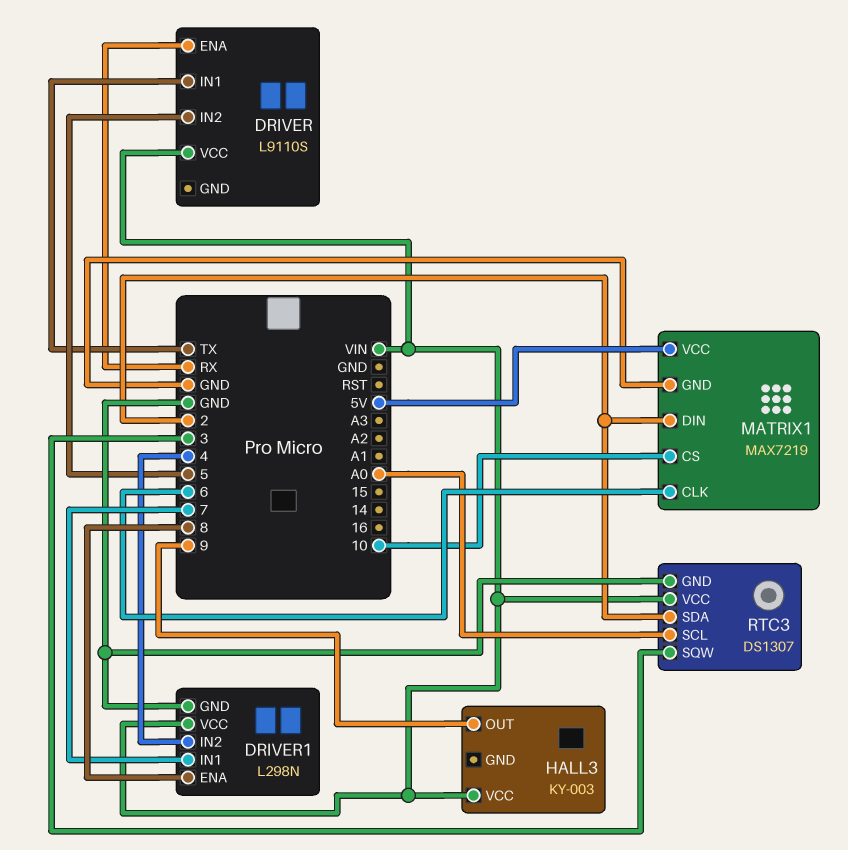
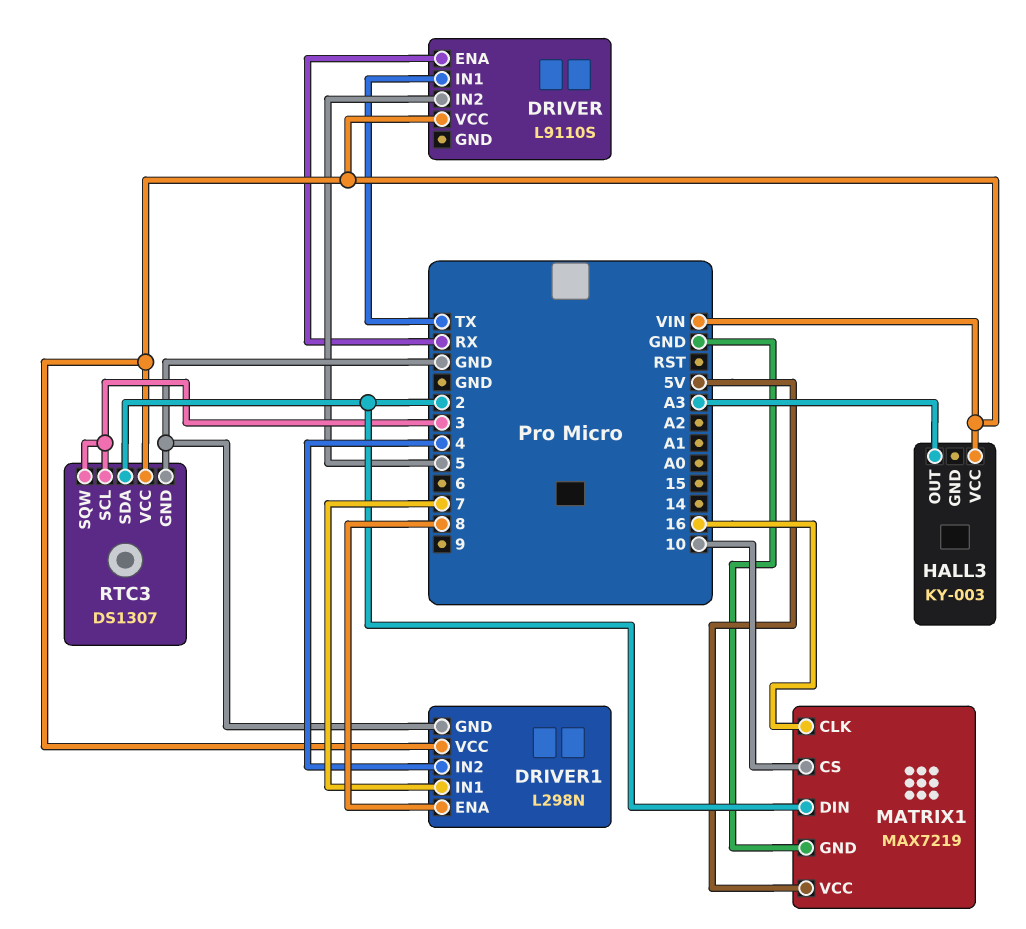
HALL3 pin OUT: 9 -> A3
MATRIX1 pin CLK: 6 -> 16
RTC3 pin SCL: A0 -> 3

